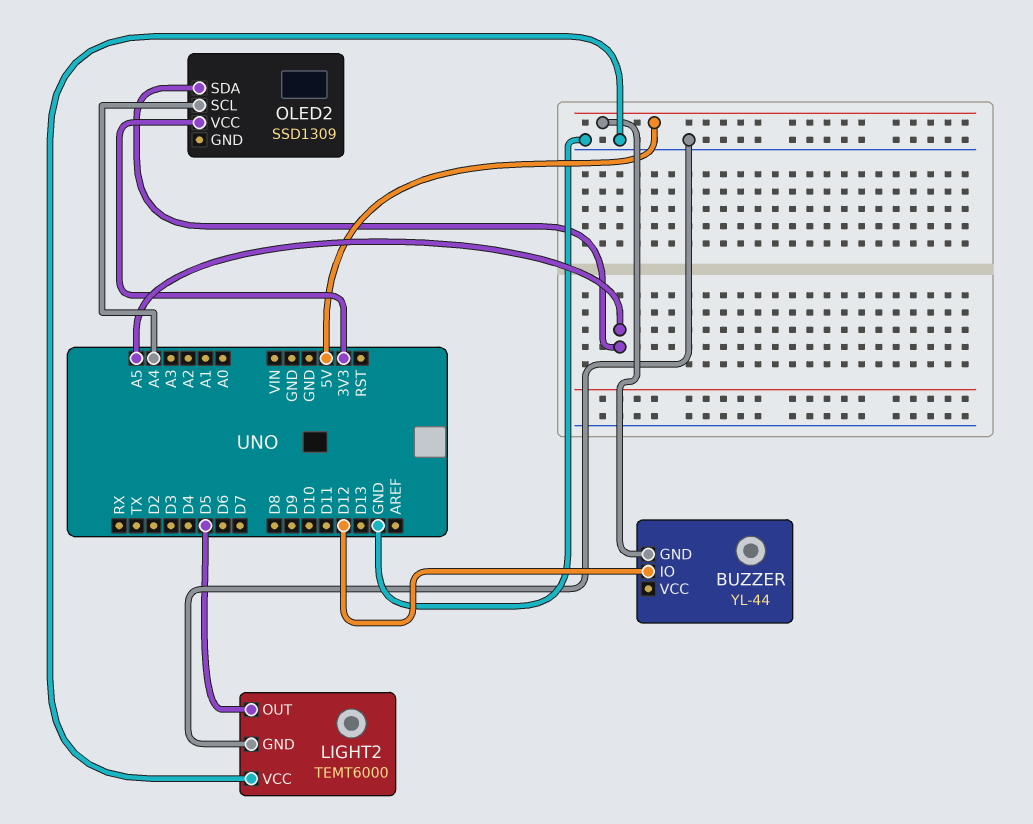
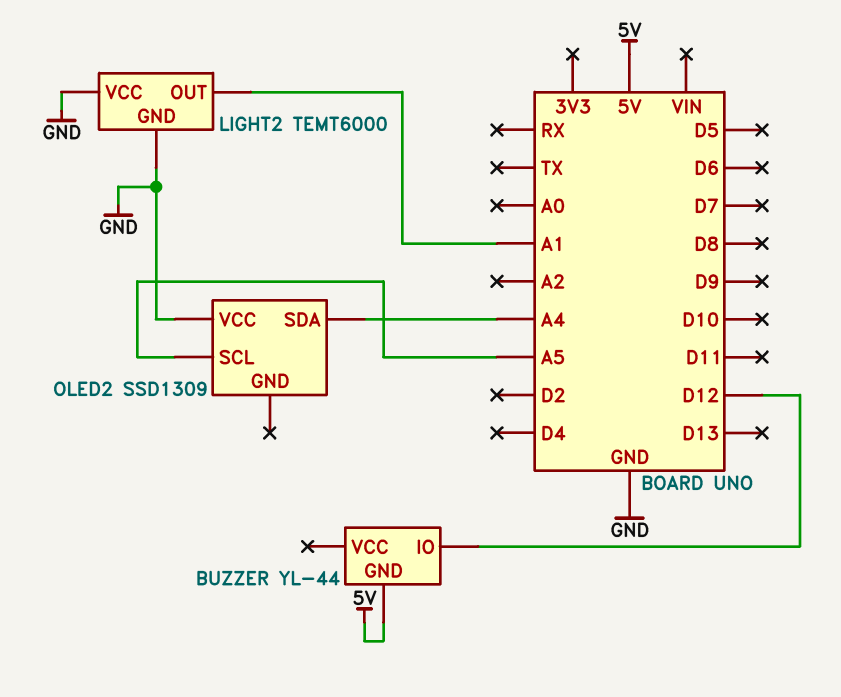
LIGHT2 pin OUT: D5 -> A1
OLED2 pin SCL: A4 -> A5
OLED2 pin SDA: A5 -> A4
OLED2 pin VCC: 3V3 -> GND

